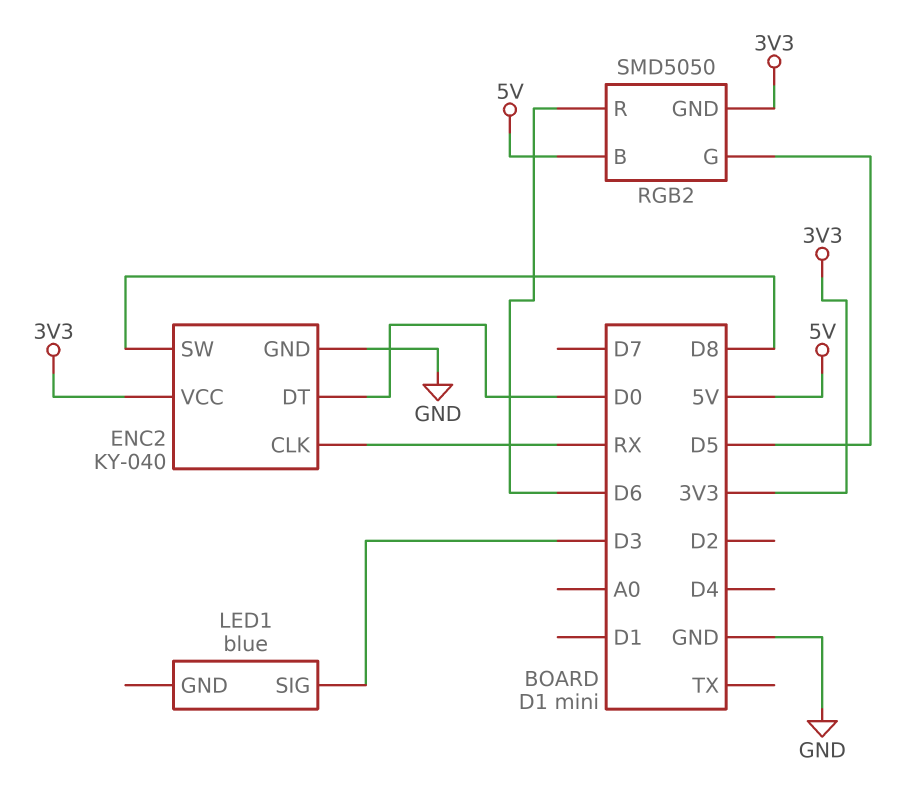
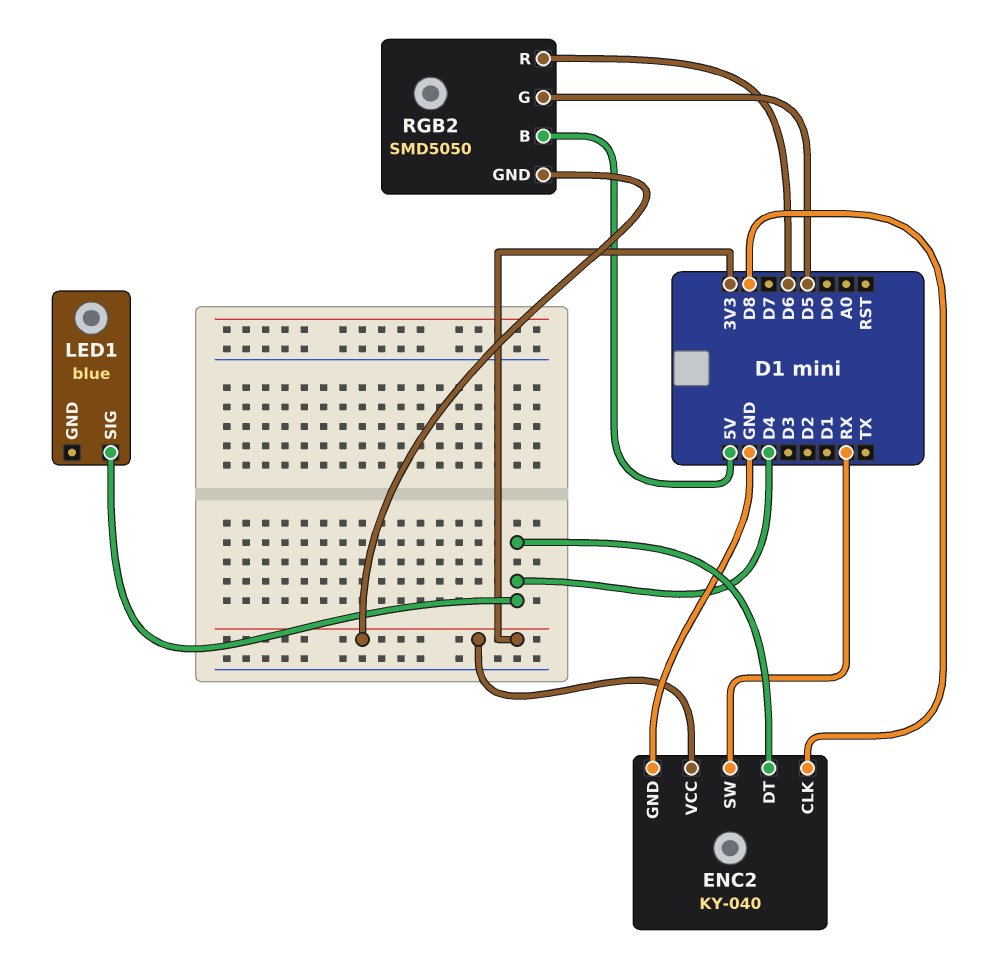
ENC2 pin CLK: RX -> D8
ENC2 pin DT: D0 -> D4
ENC2 pin SW: D8 -> RX
LED1 pin SIG: D3 -> D4

